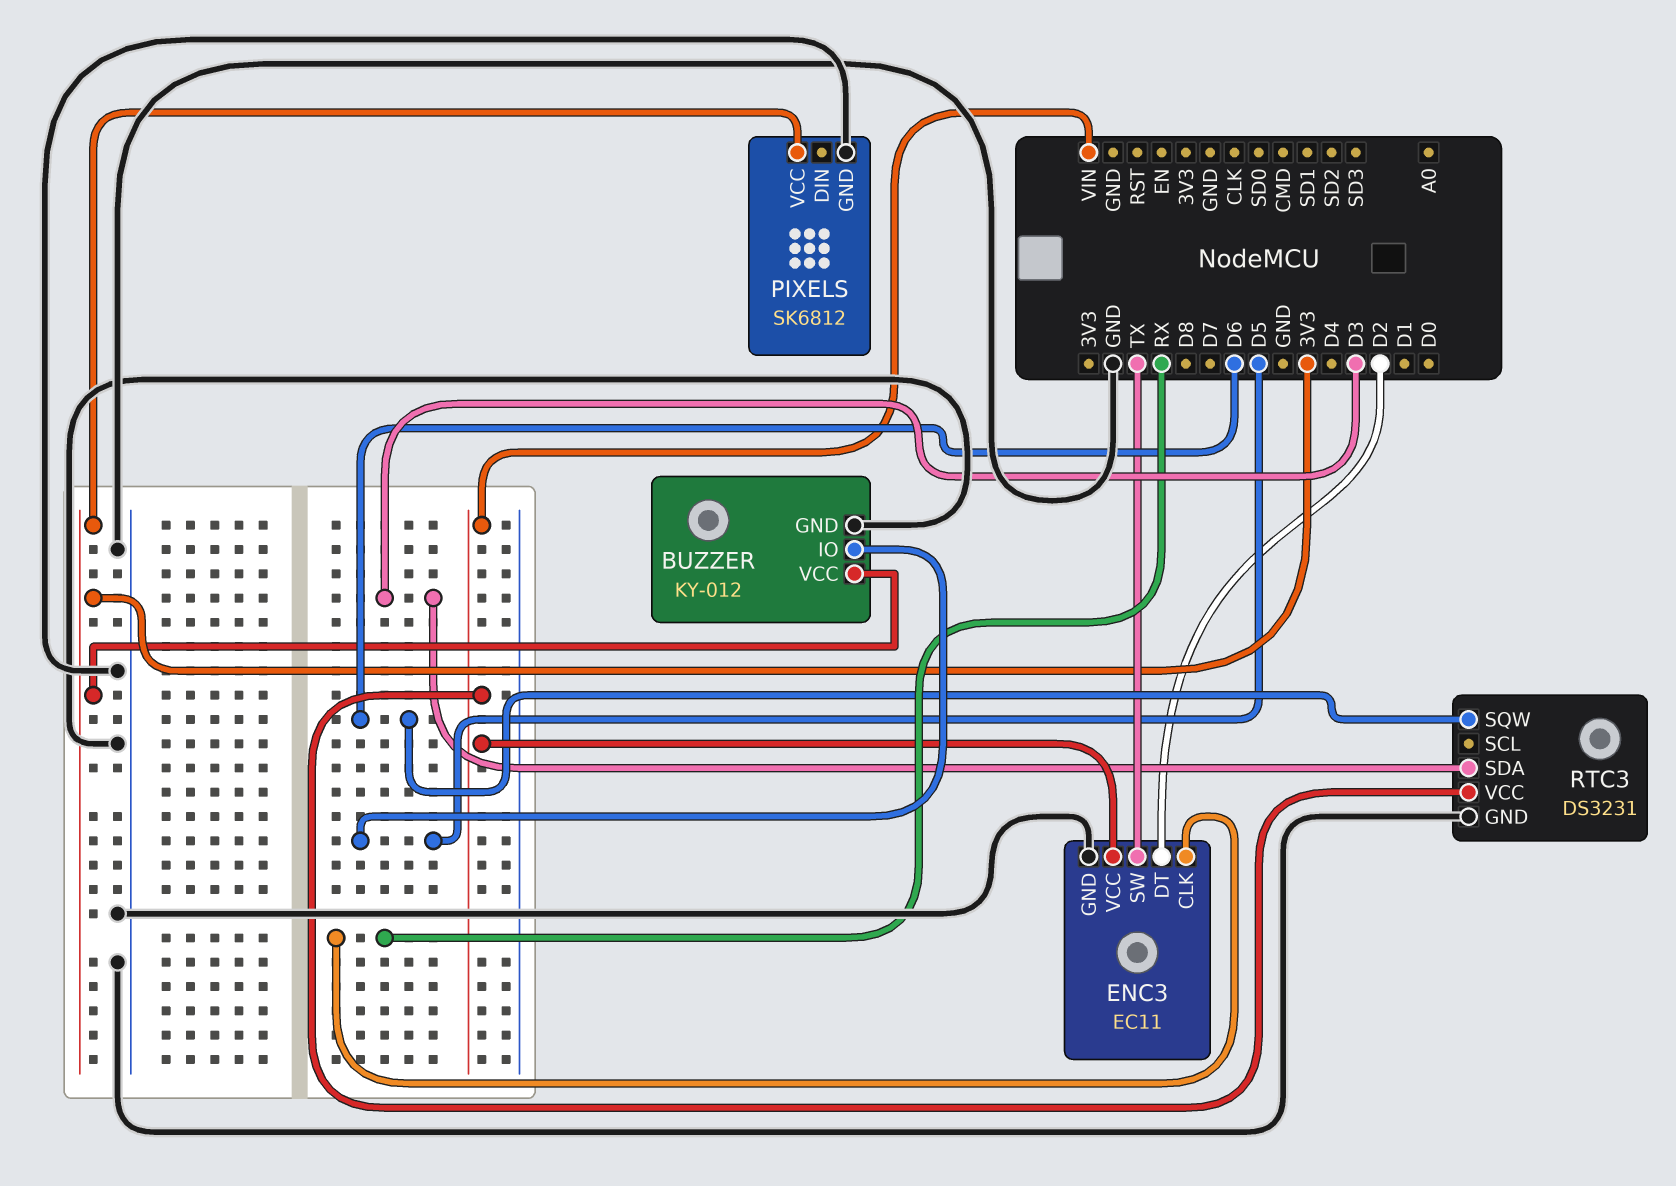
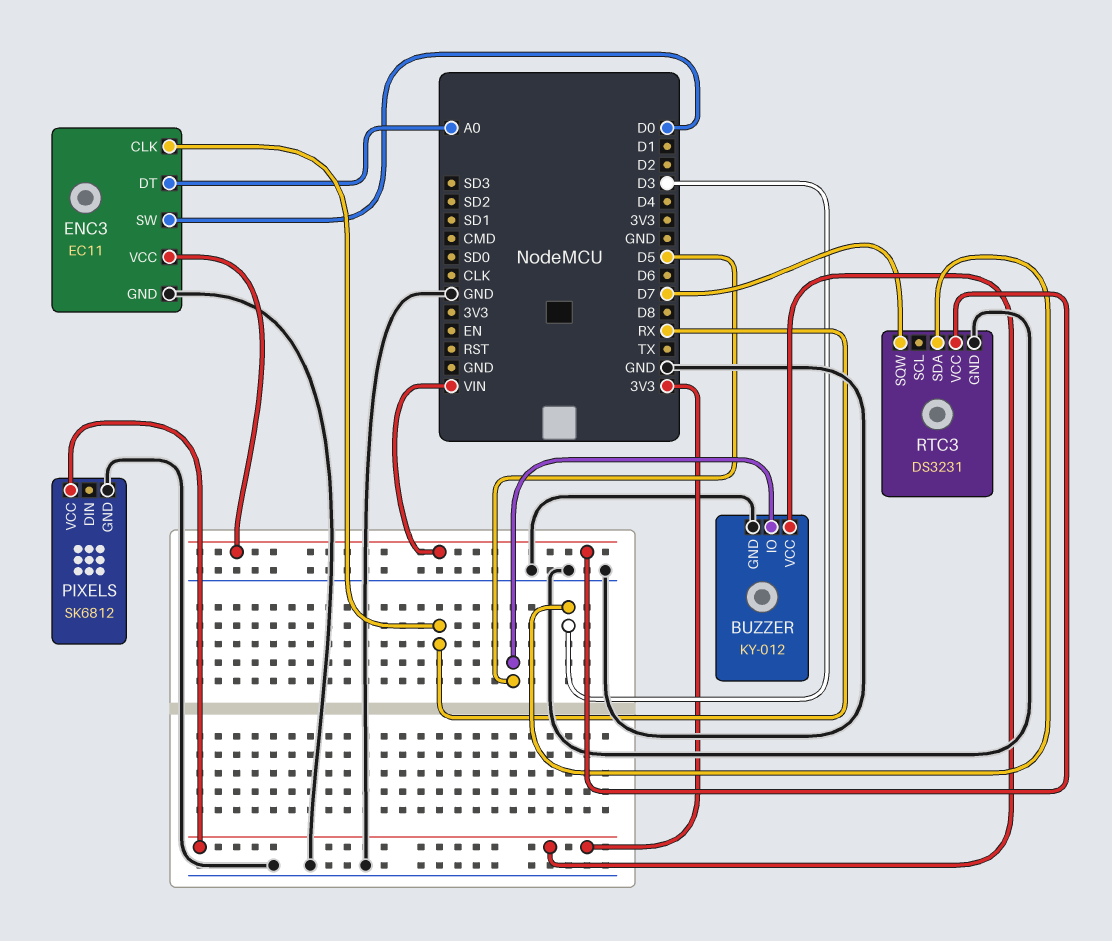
ENC3 pin DT: D2 -> A0
ENC3 pin SW: TX -> D0
RTC3 pin SQW: D6 -> D7

